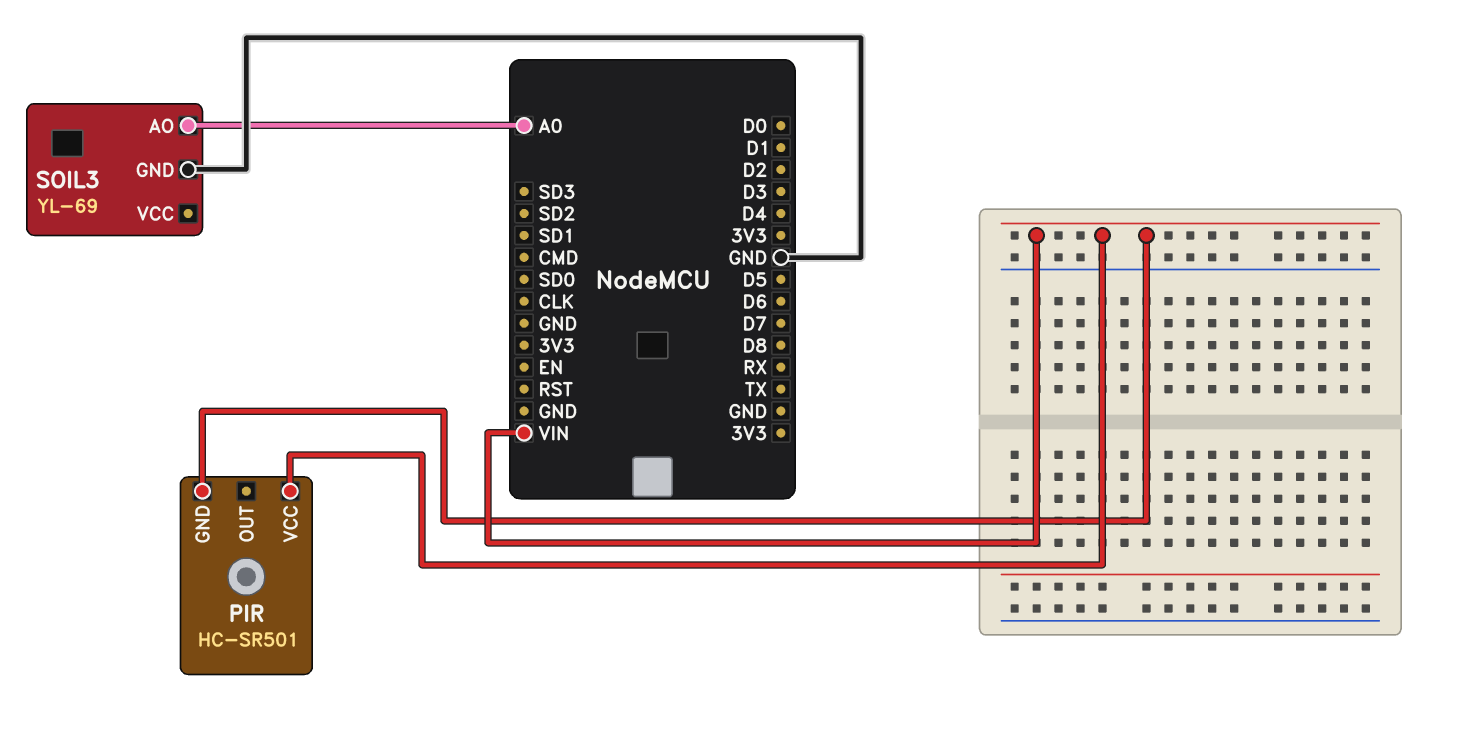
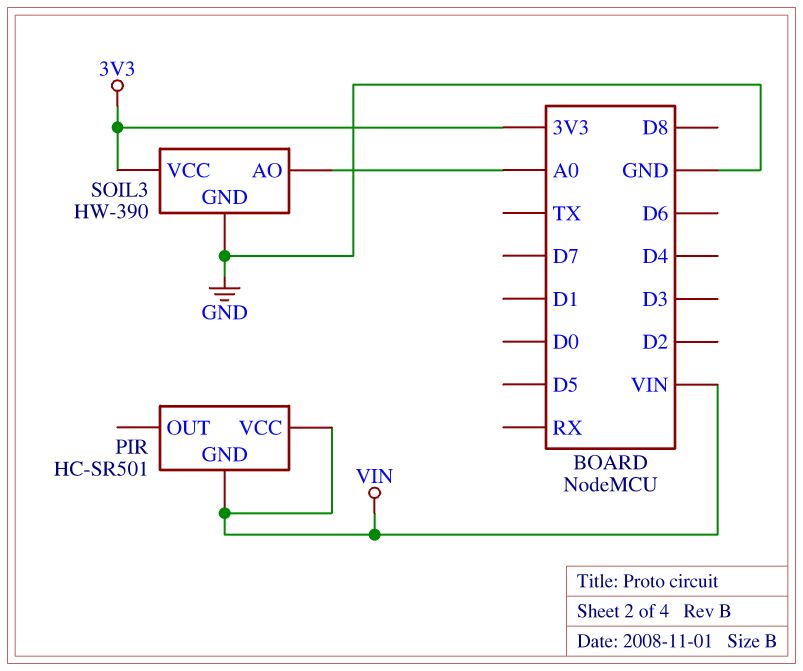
SOIL3: YL-69 -> HW-390
SOIL3 pin VCC: none -> 3V3

